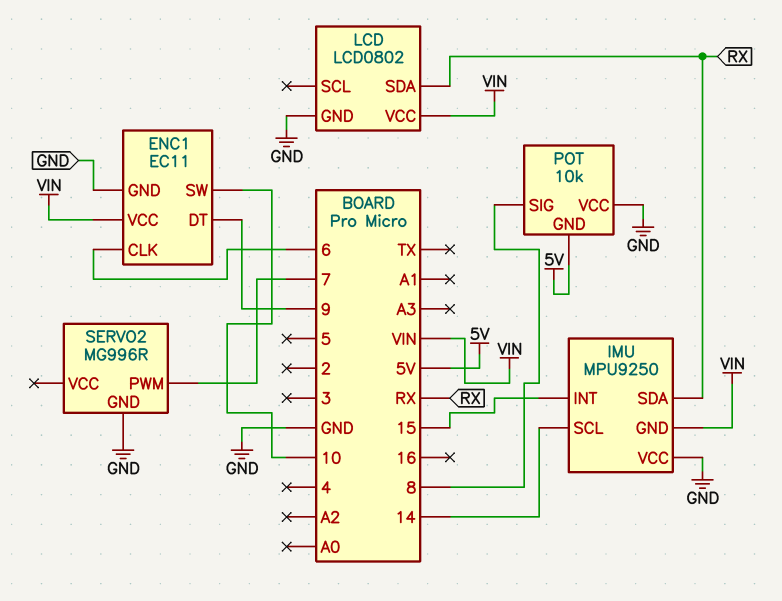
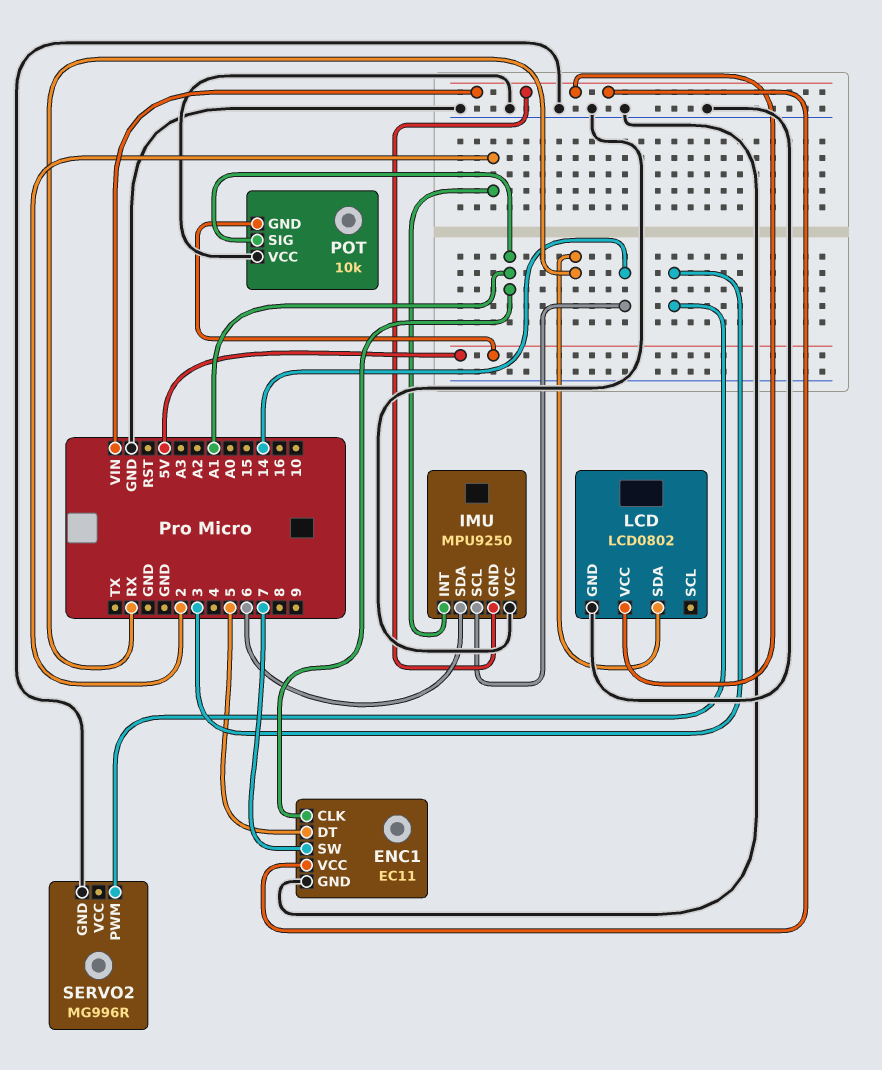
ENC1 pin CLK: 6 -> A1
ENC1 pin DT: 9 -> 5
ENC1 pin SW: 10 -> 7
IMU pin INT: 15 -> 2
IMU pin SDA: RX -> 6
POT pin SIG: 8 -> A1
SERVO2 pin PWM: 7 -> 3

